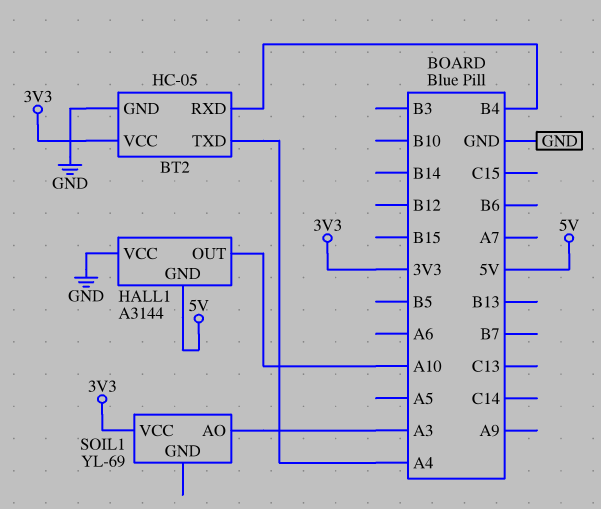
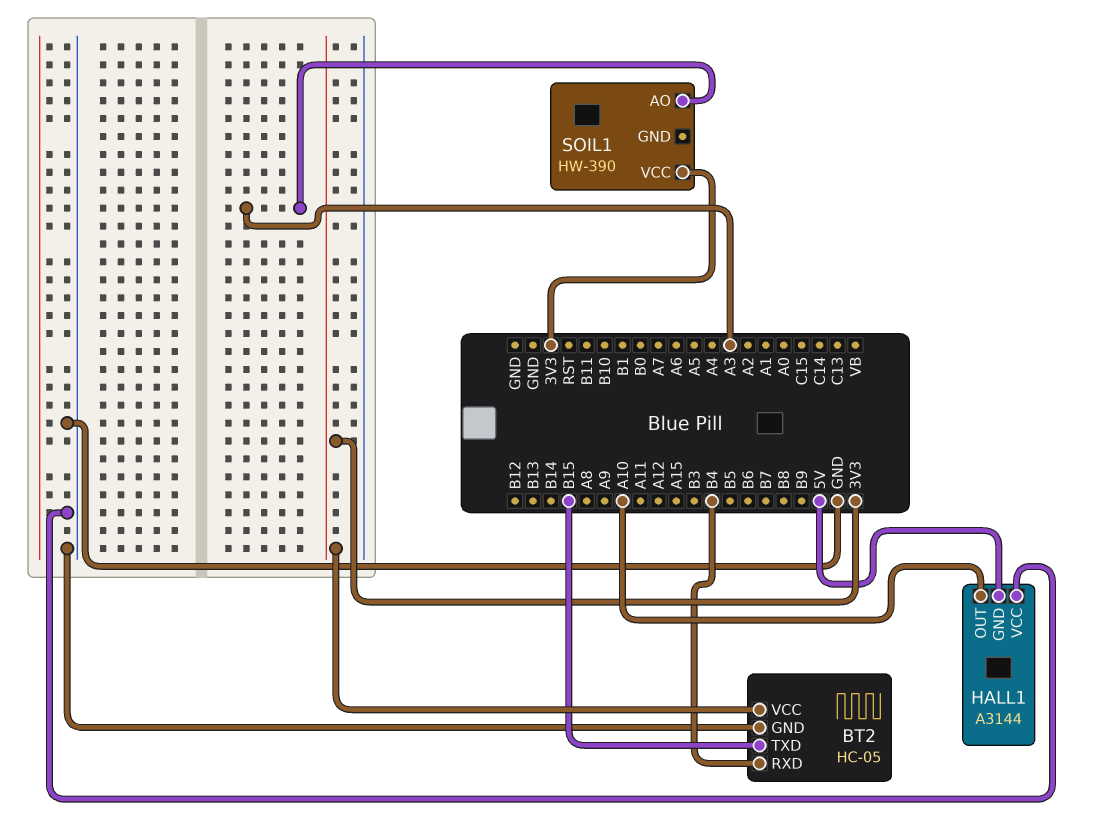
BT2 pin TXD: A4 -> B15
SOIL1: YL-69 -> HW-390

